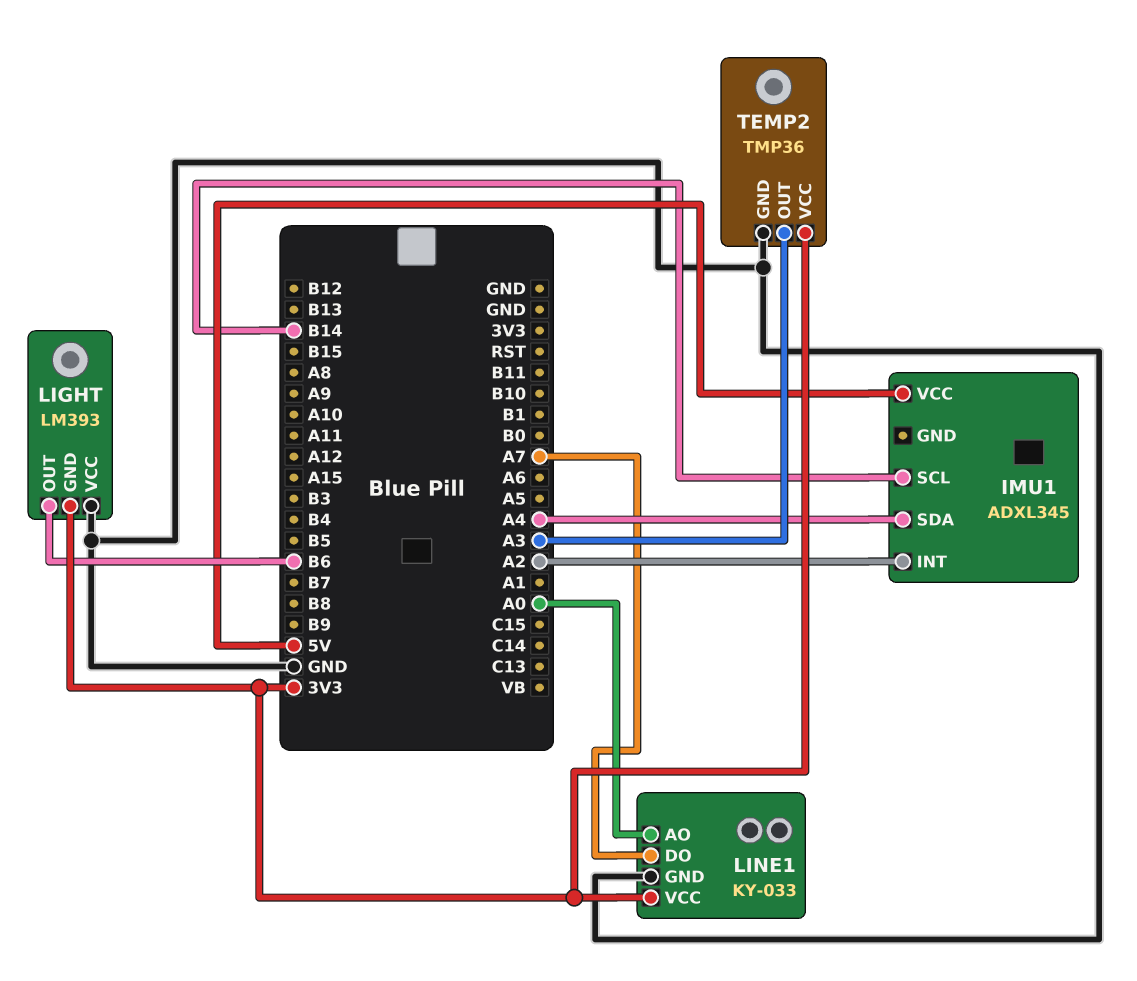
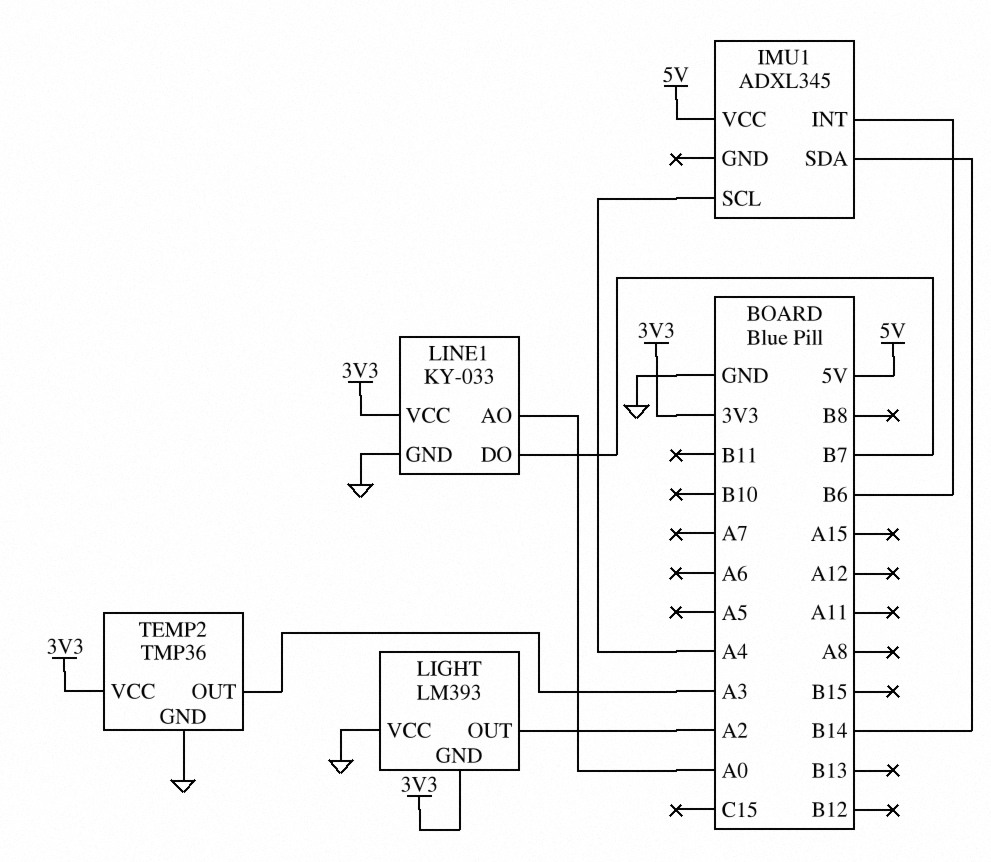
IMU1 pin INT: A2 -> B6
IMU1 pin SCL: B14 -> A4
IMU1 pin SDA: A4 -> B14
LIGHT pin OUT: B6 -> A2
LINE1 pin DO: A7 -> B7

